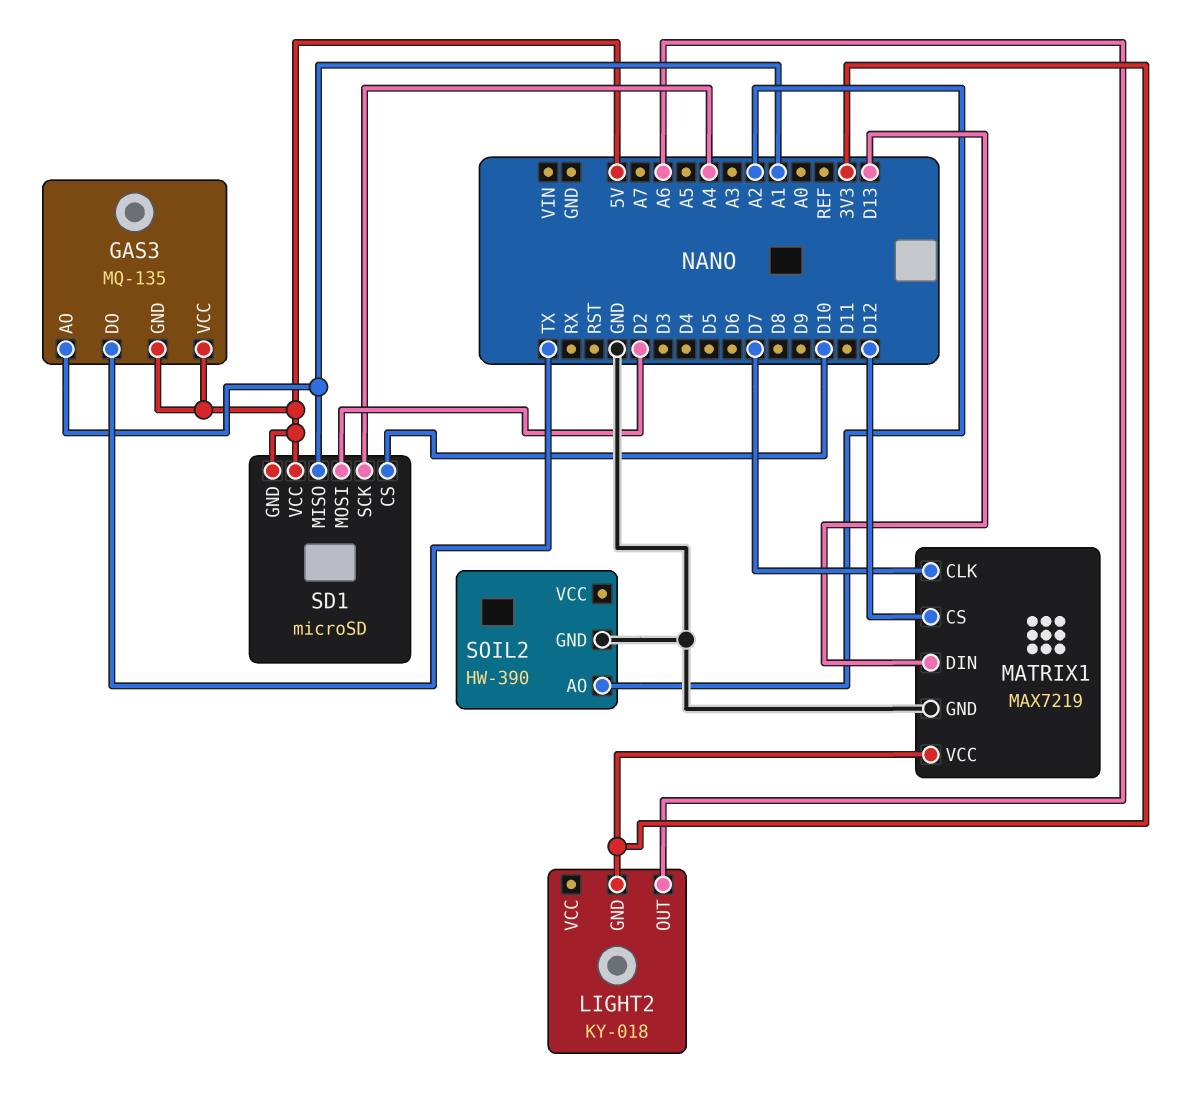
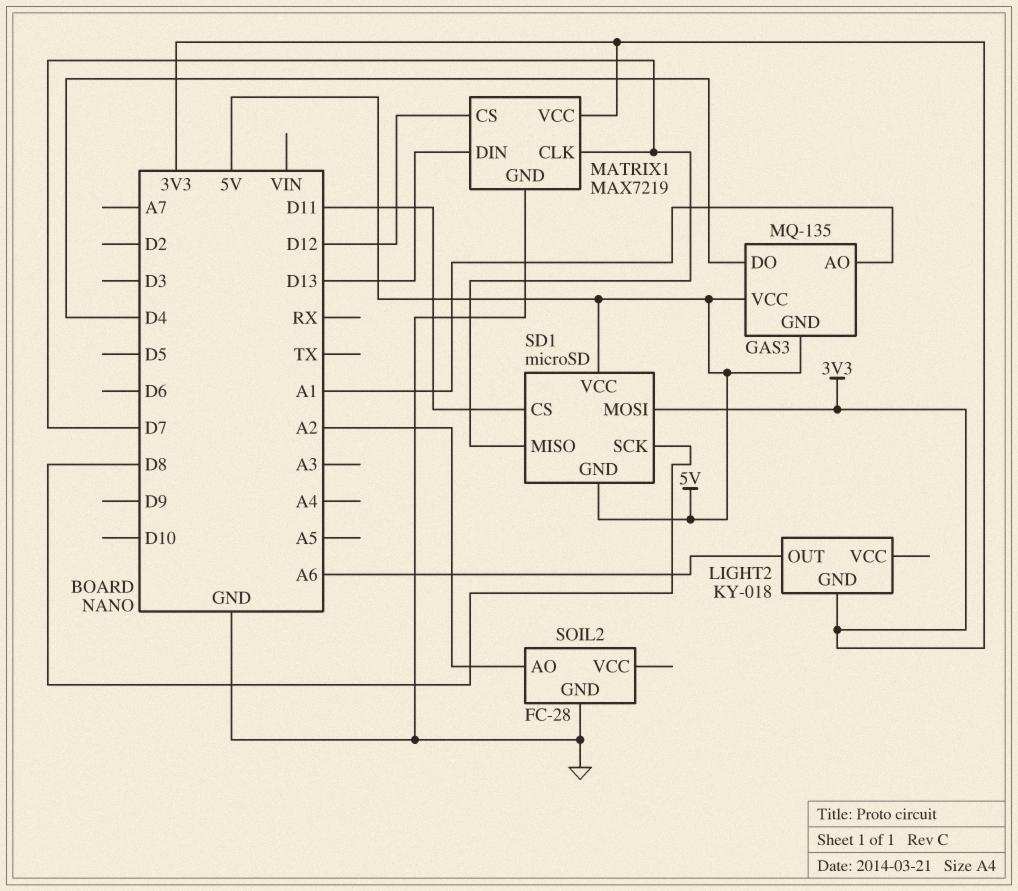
GAS3 pin DO: TX -> D4
SD1 pin CS: D10 -> D11
SD1 pin MISO: A1 -> D7
SD1 pin MOSI: D2 -> 3V3
SD1 pin SCK: A4 -> D8
SOIL2: HW-390 -> FC-28

